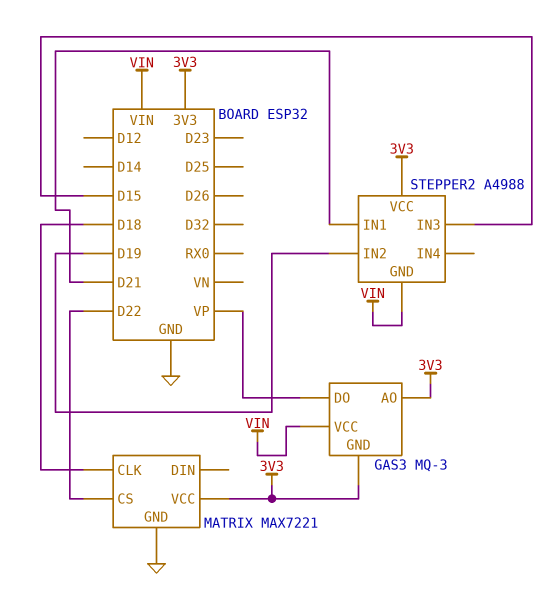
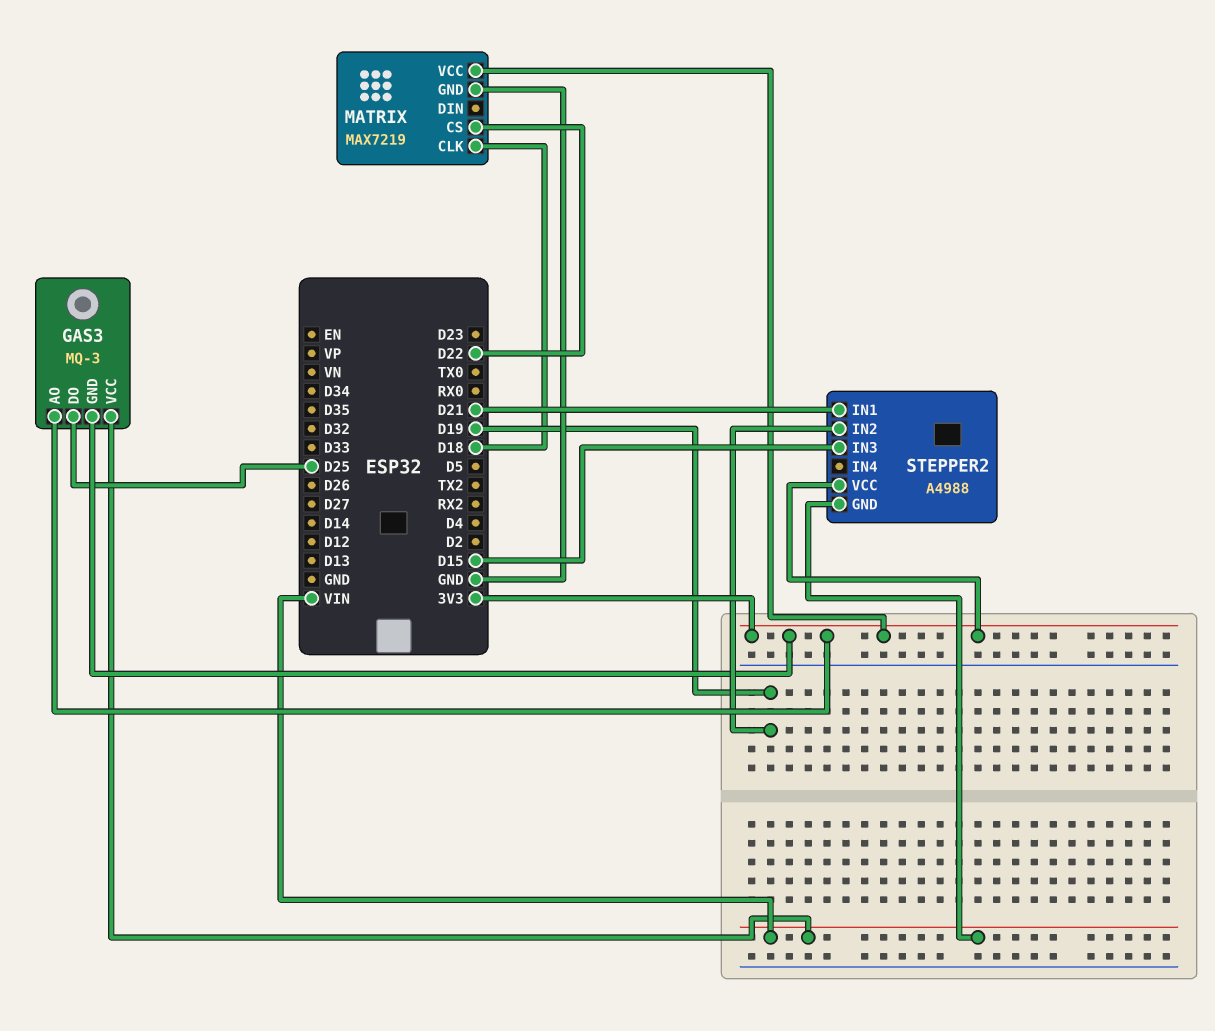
GAS3 pin DO: VP -> D25
MATRIX: MAX7221 -> MAX7219

